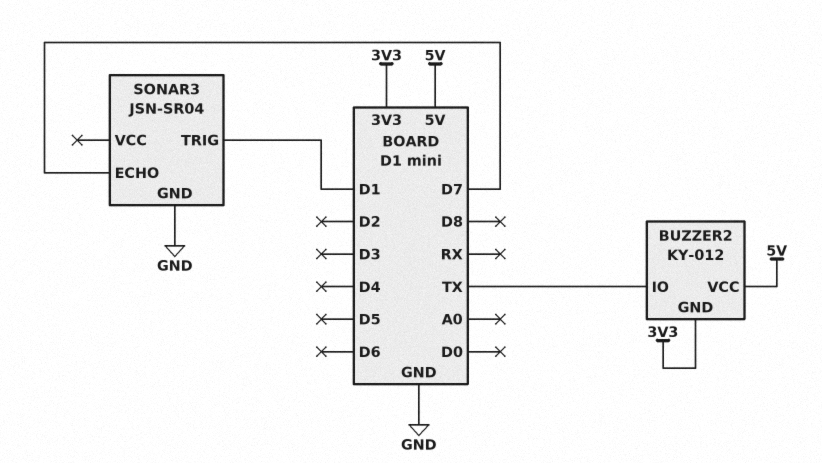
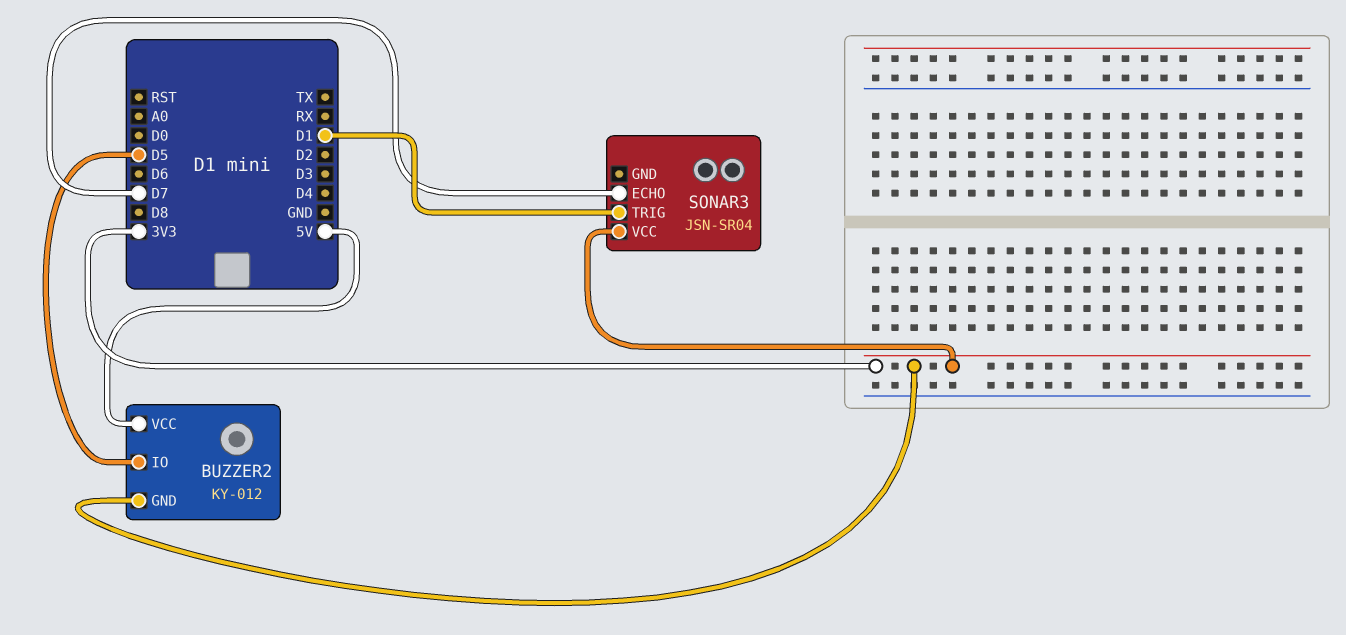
BUZZER2 pin IO: TX -> D5
SONAR3 pin GND: GND -> none
SONAR3 pin VCC: none -> 3V3

